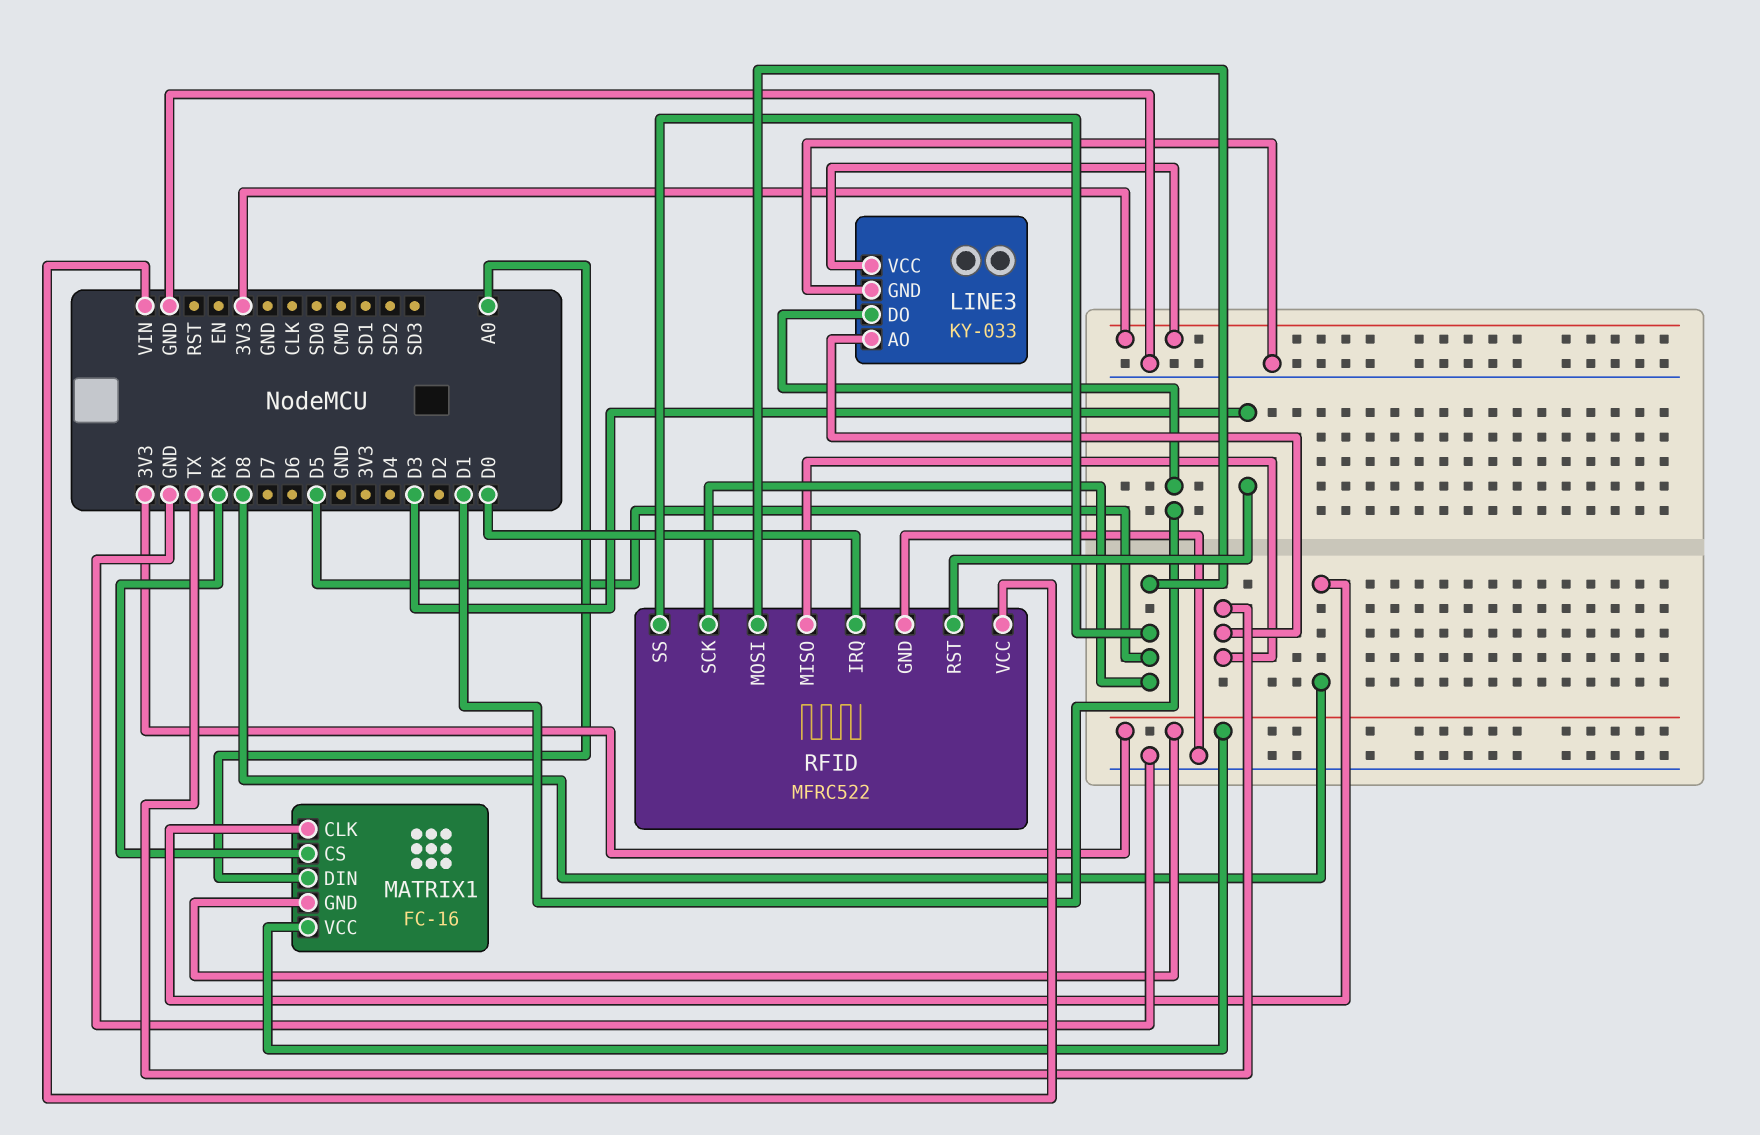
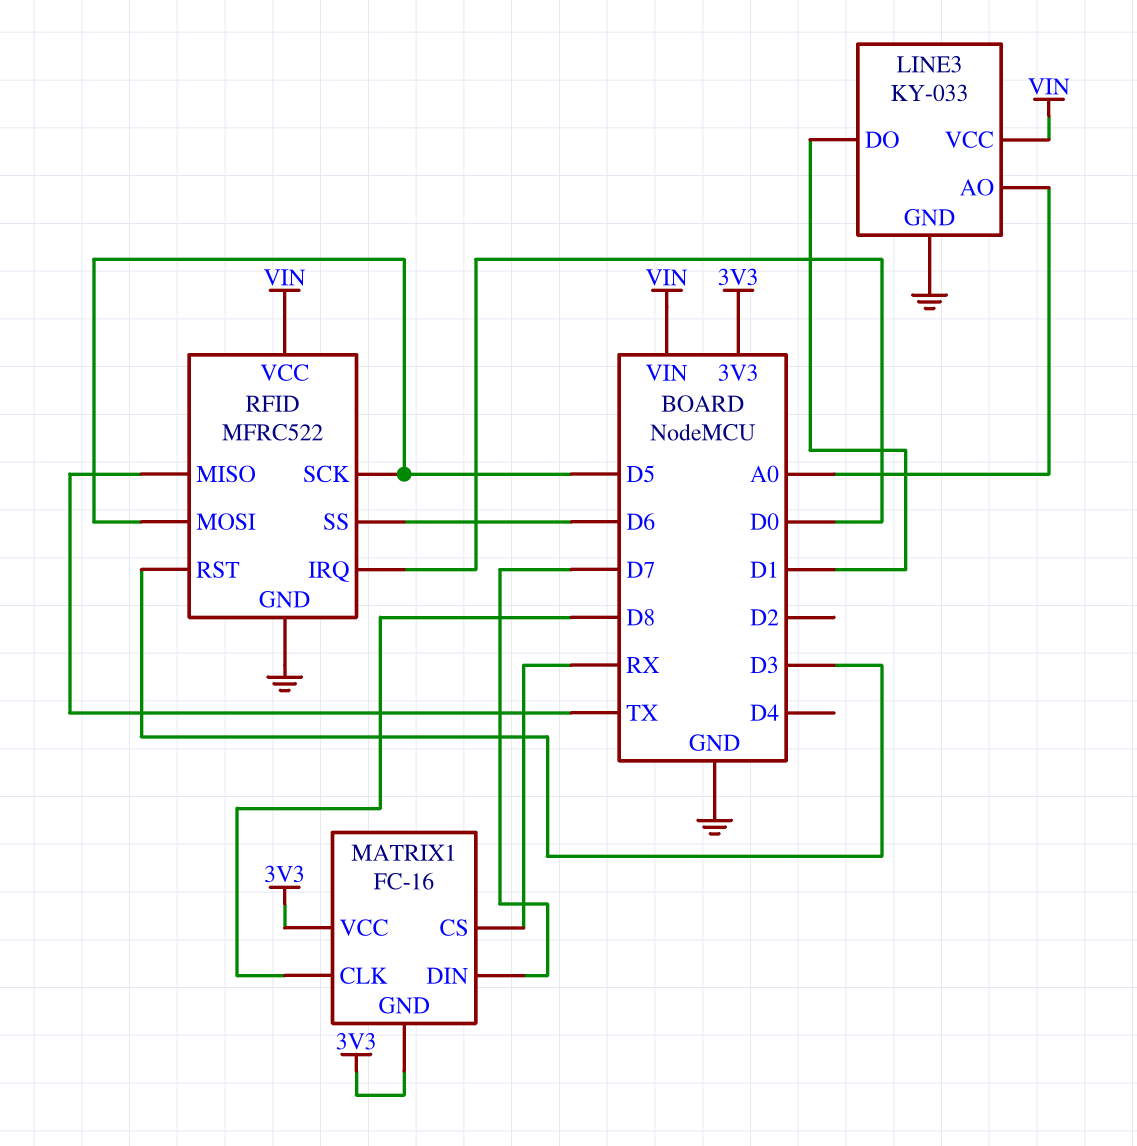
LINE3 pin AO: TX -> A0
LINE3 pin VCC: 3V3 -> VIN
MATRIX1 pin DIN: A0 -> D7
RFID pin SS: D5 -> D6

